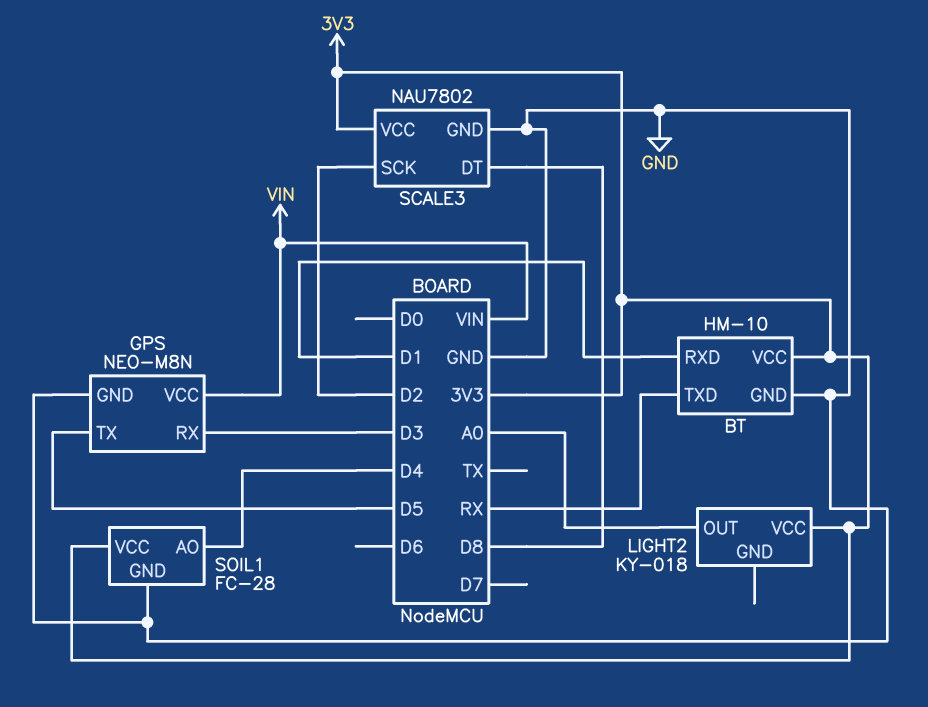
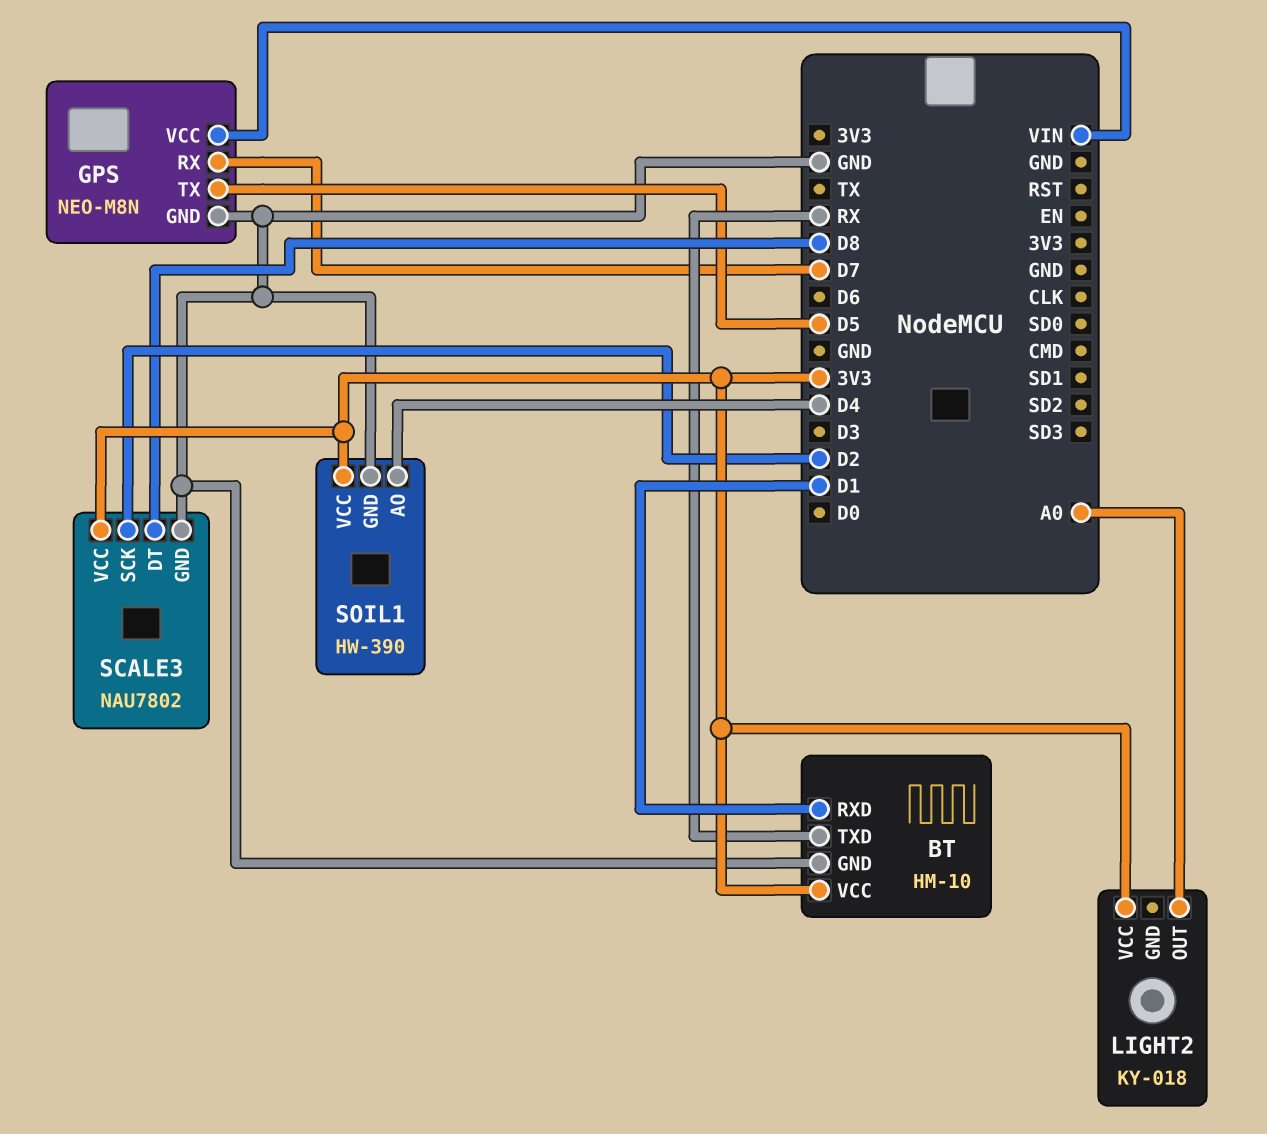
GPS pin RX: D3 -> D7
SOIL1: FC-28 -> HW-390

